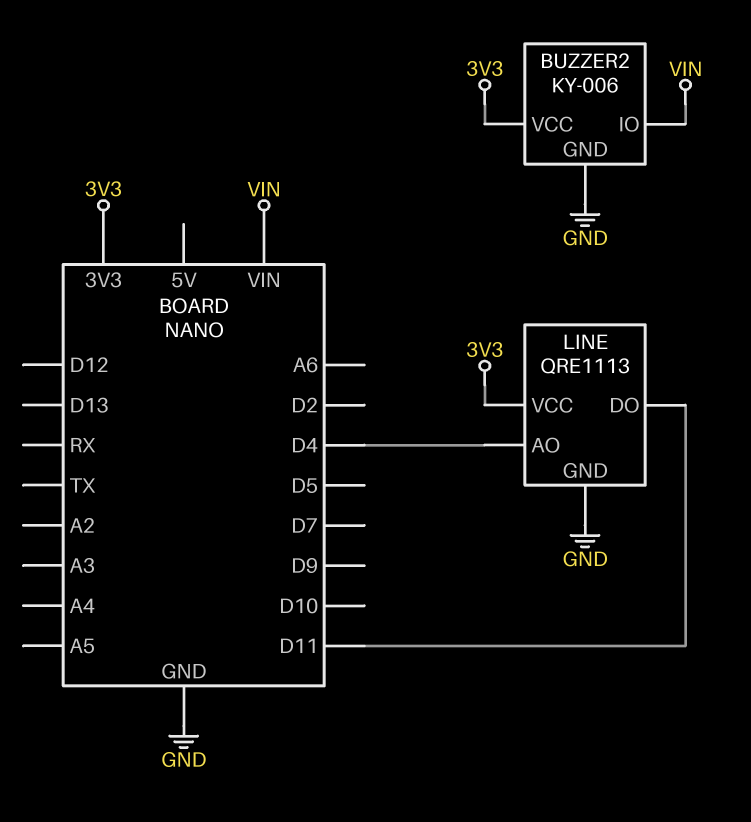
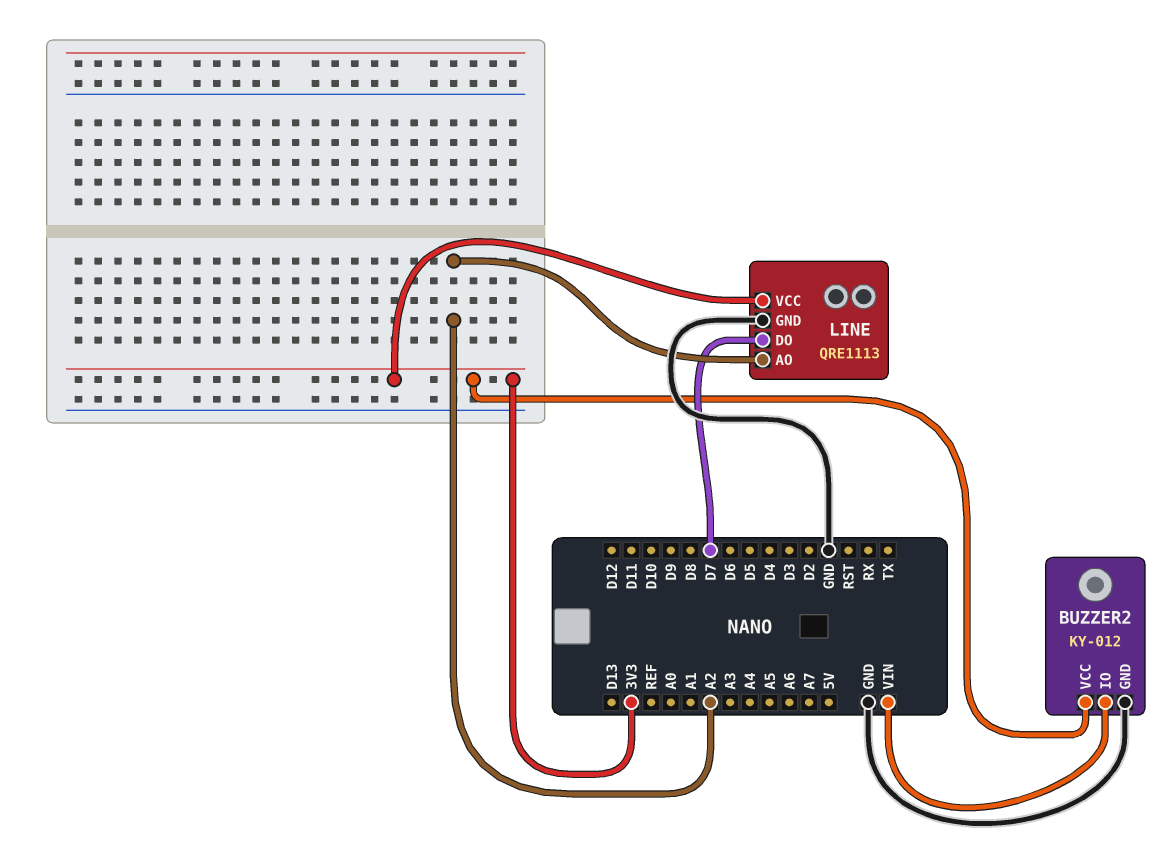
BUZZER2: KY-006 -> KY-012
LINE pin AO: D4 -> A2
LINE pin DO: D11 -> D7

